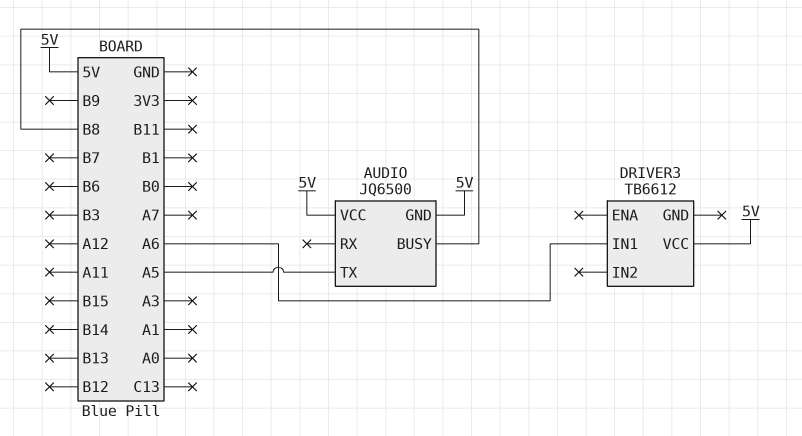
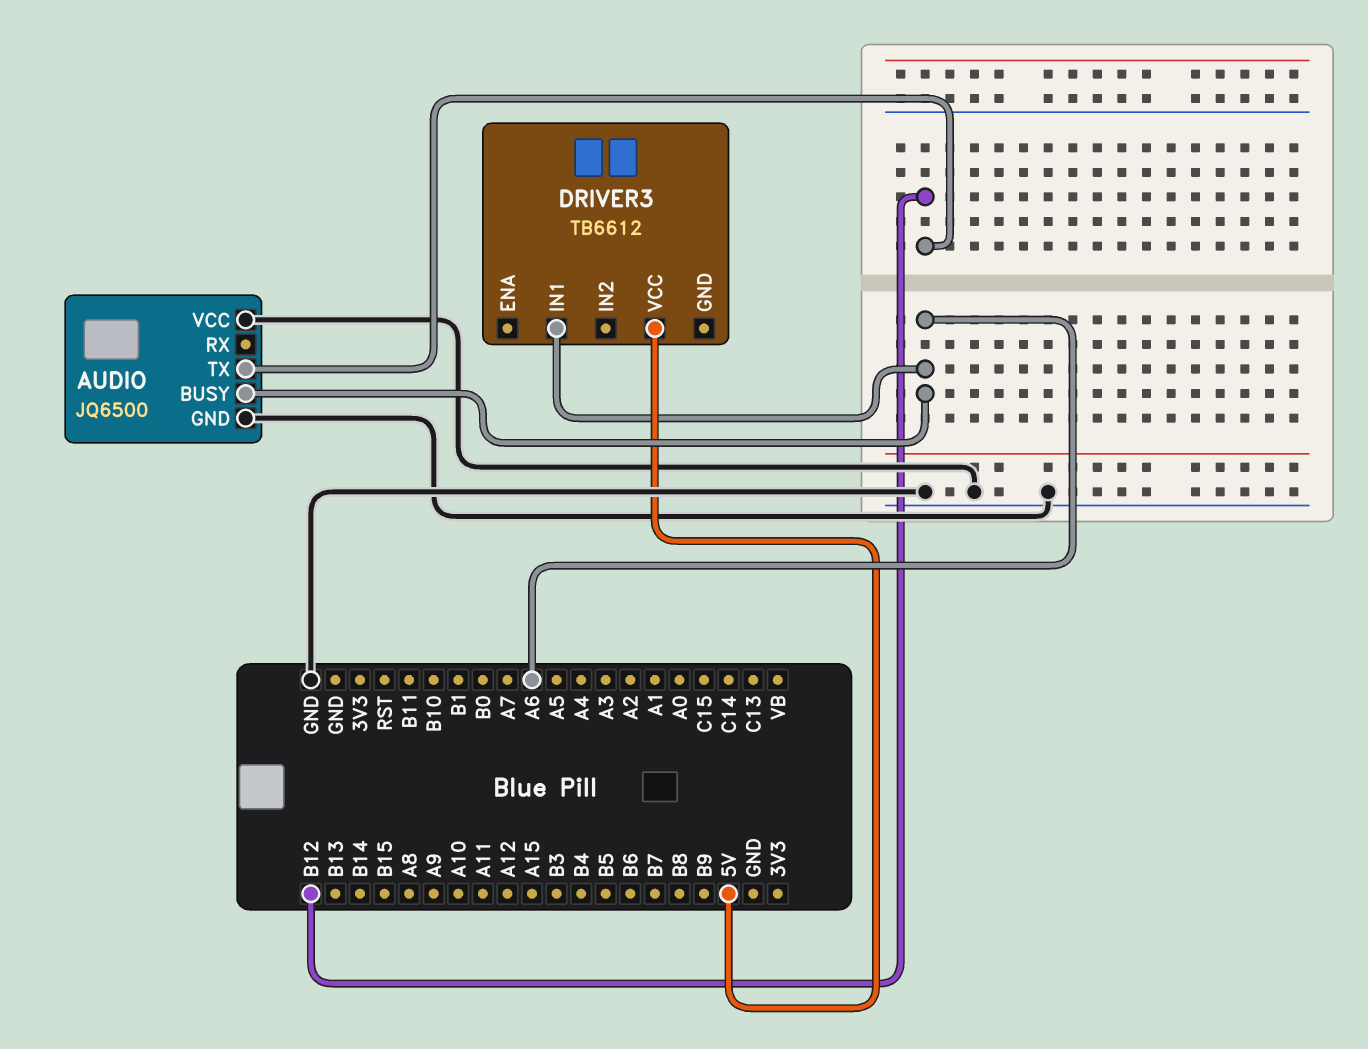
AUDIO pin BUSY: B8 -> A6
AUDIO pin GND: 5V -> GND
AUDIO pin TX: A5 -> B12
AUDIO pin VCC: 5V -> GND

